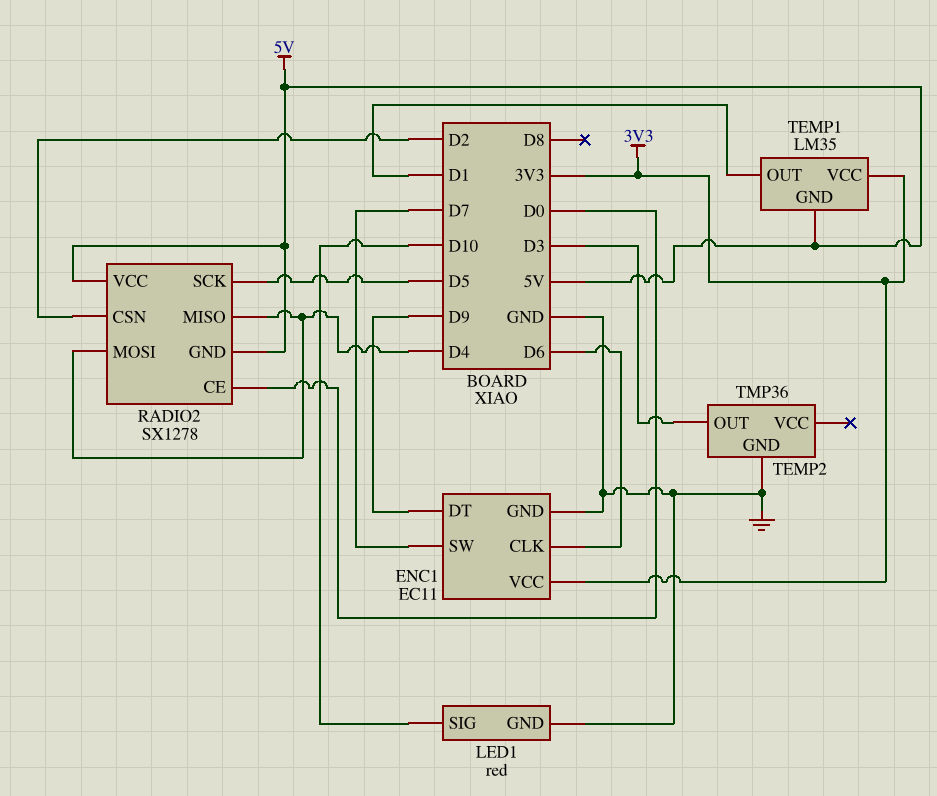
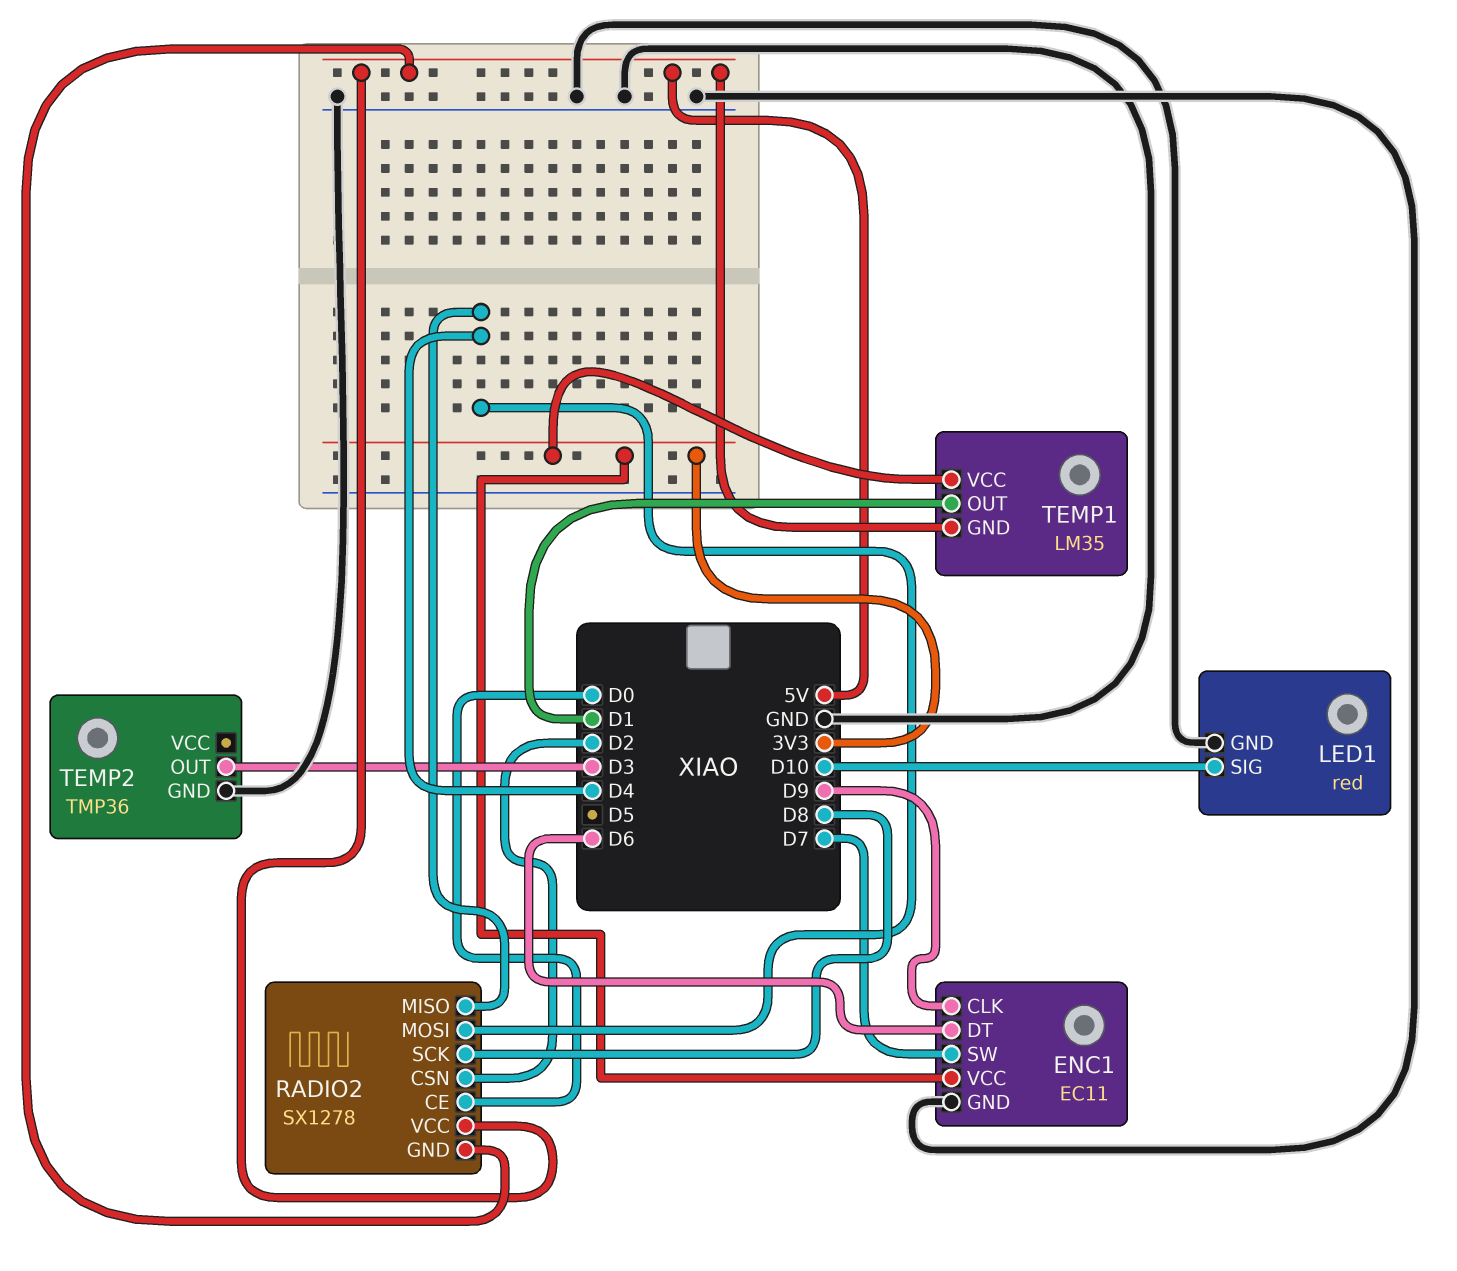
ENC1 pin CLK: D6 -> D9
ENC1 pin DT: D9 -> D6
RADIO2 pin SCK: D5 -> D8

